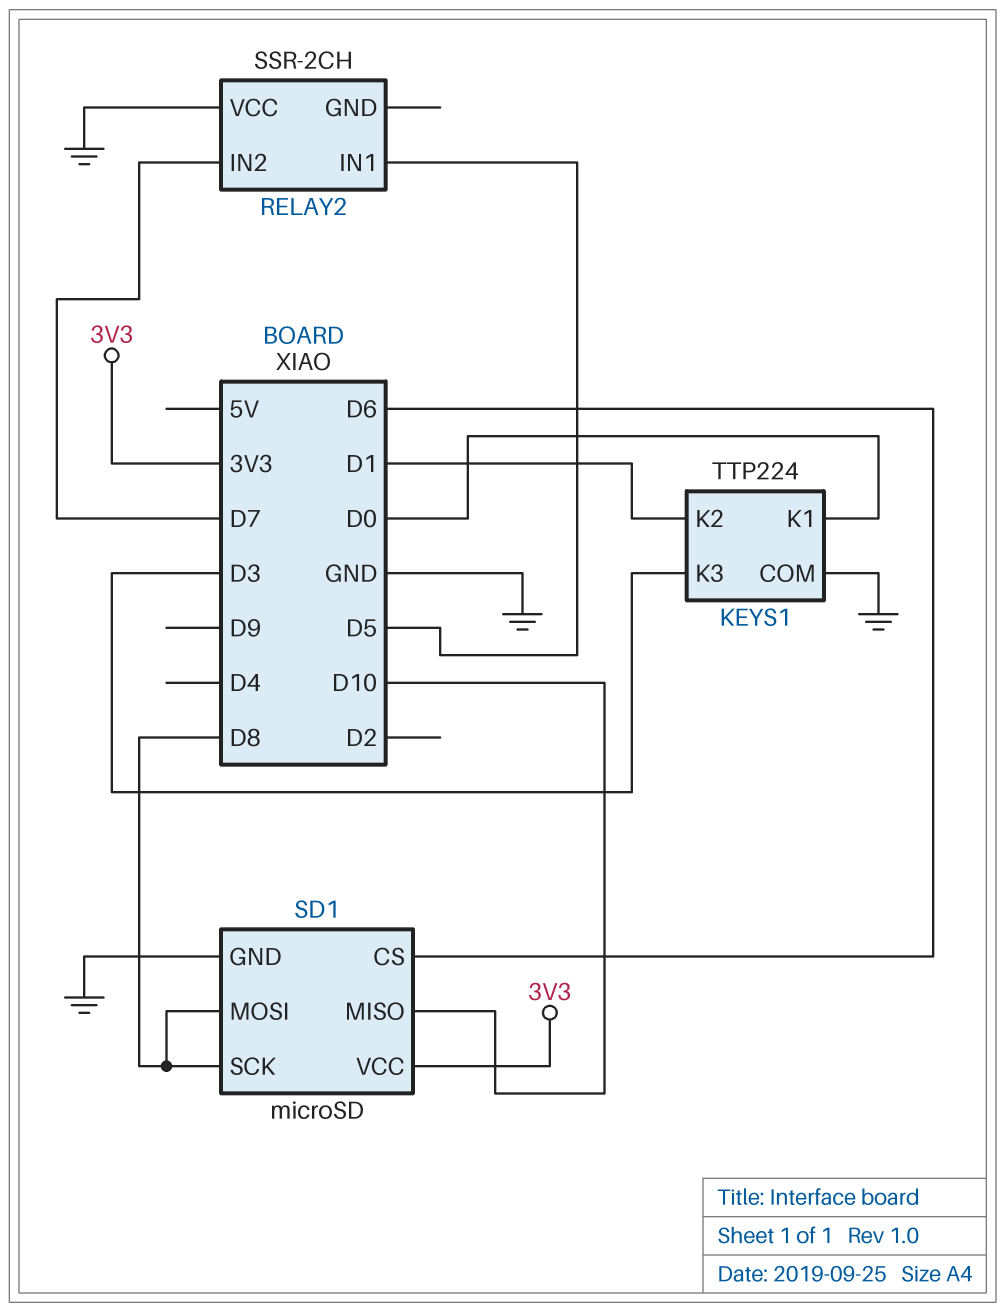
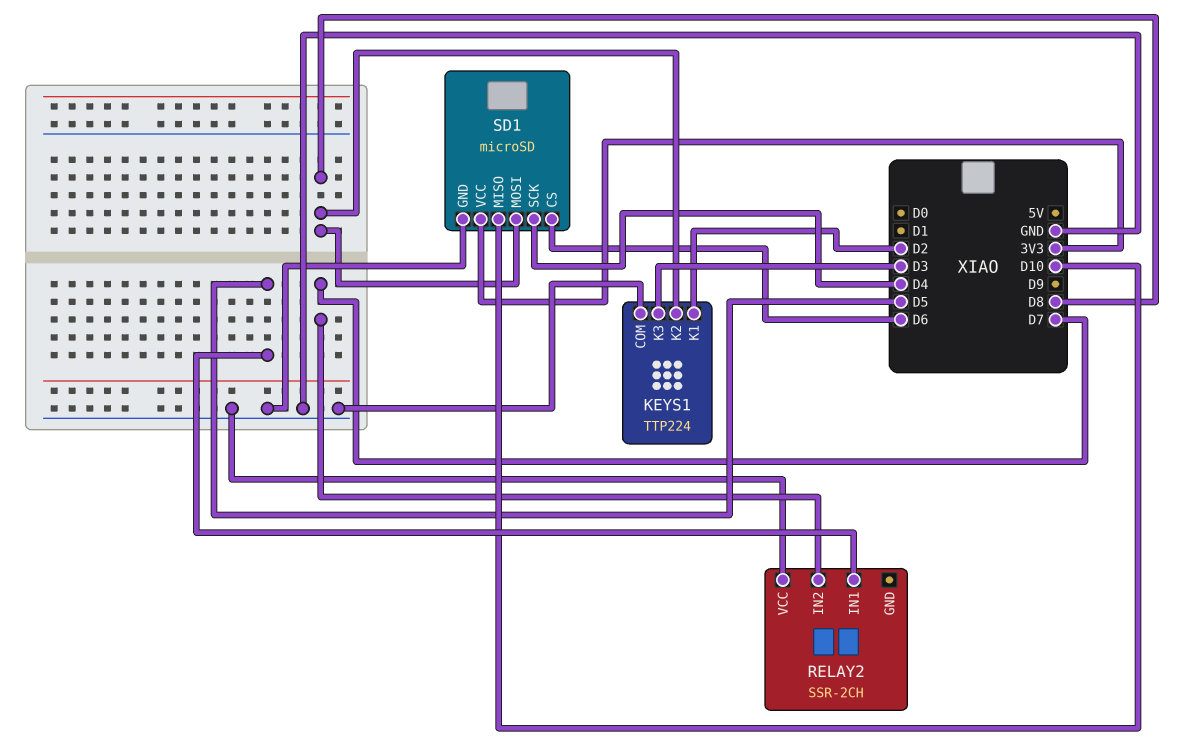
KEYS1 pin K1: D0 -> D2
KEYS1 pin K2: D1 -> D8
SD1 pin SCK: D8 -> D4

